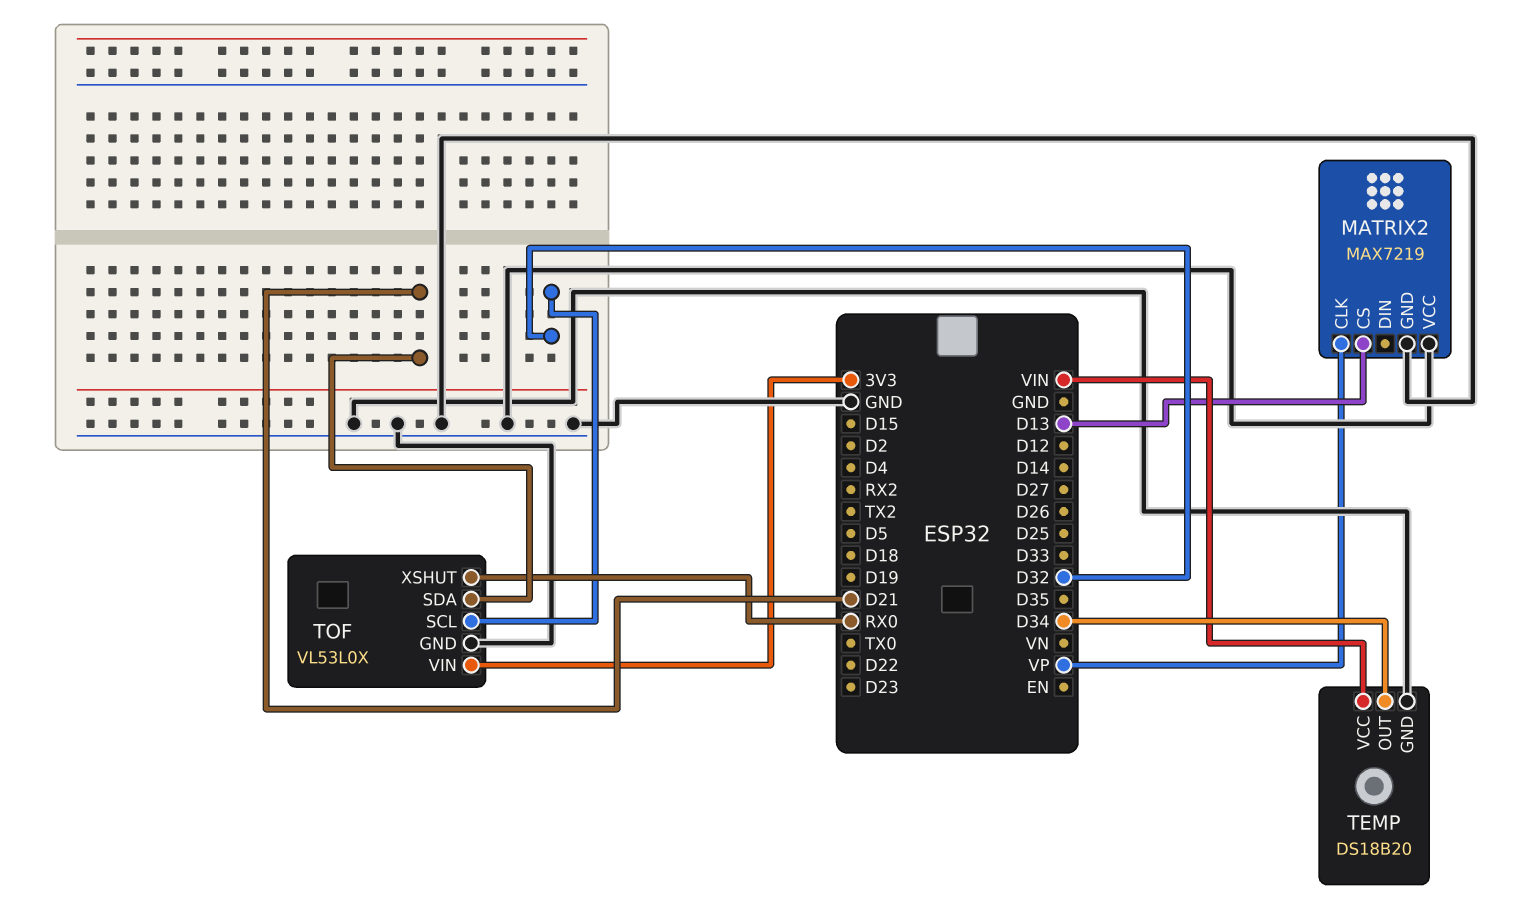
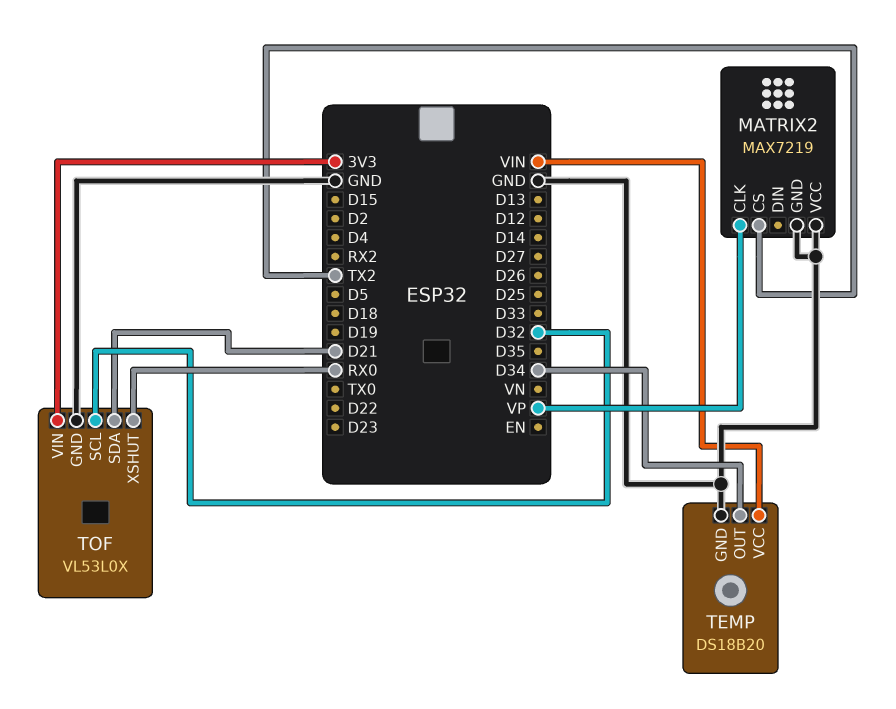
MATRIX2 pin CS: D13 -> TX2

